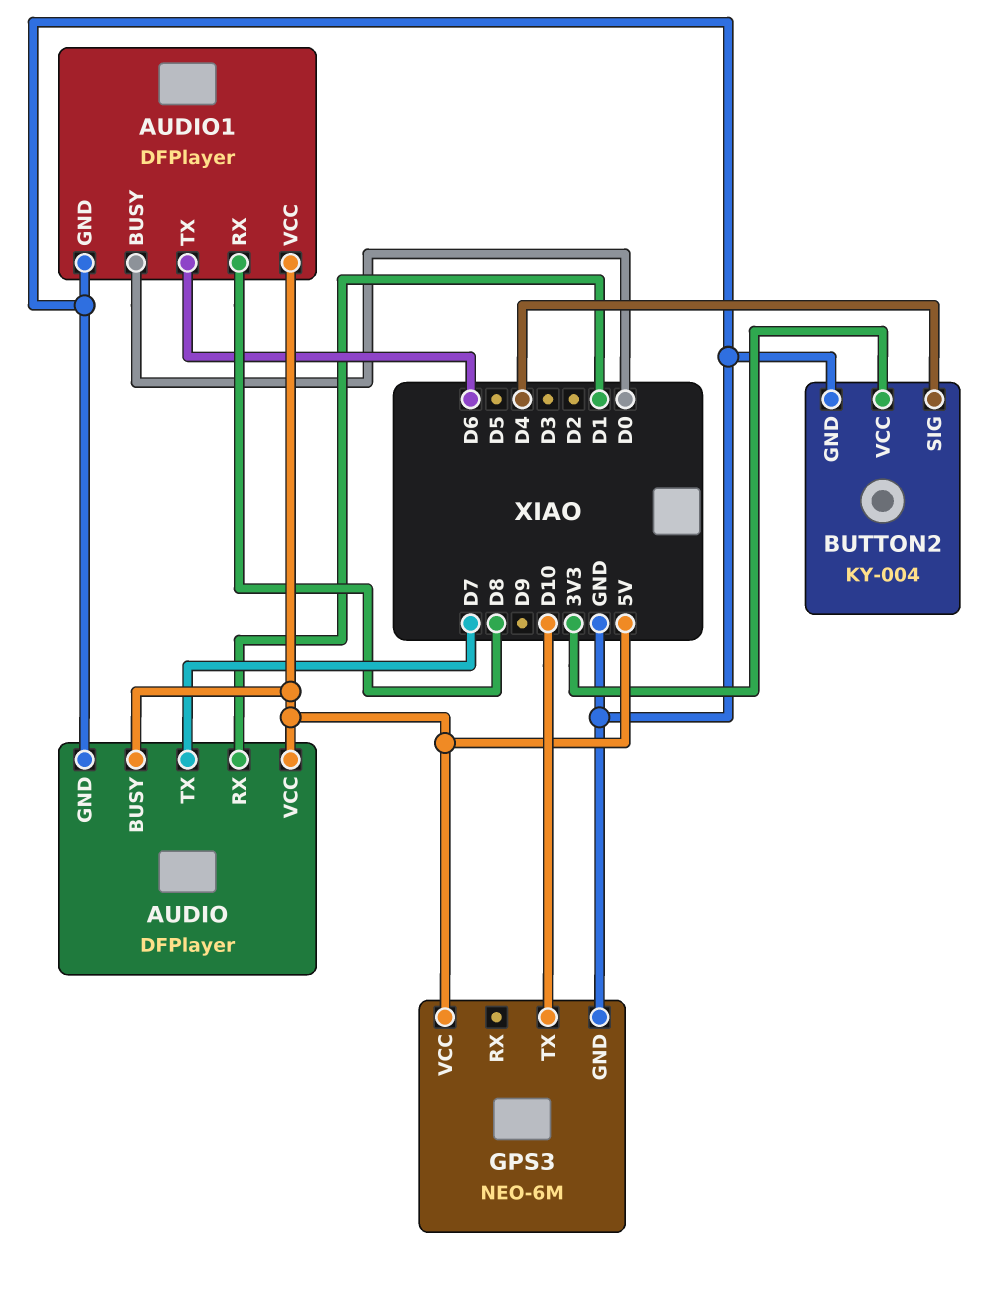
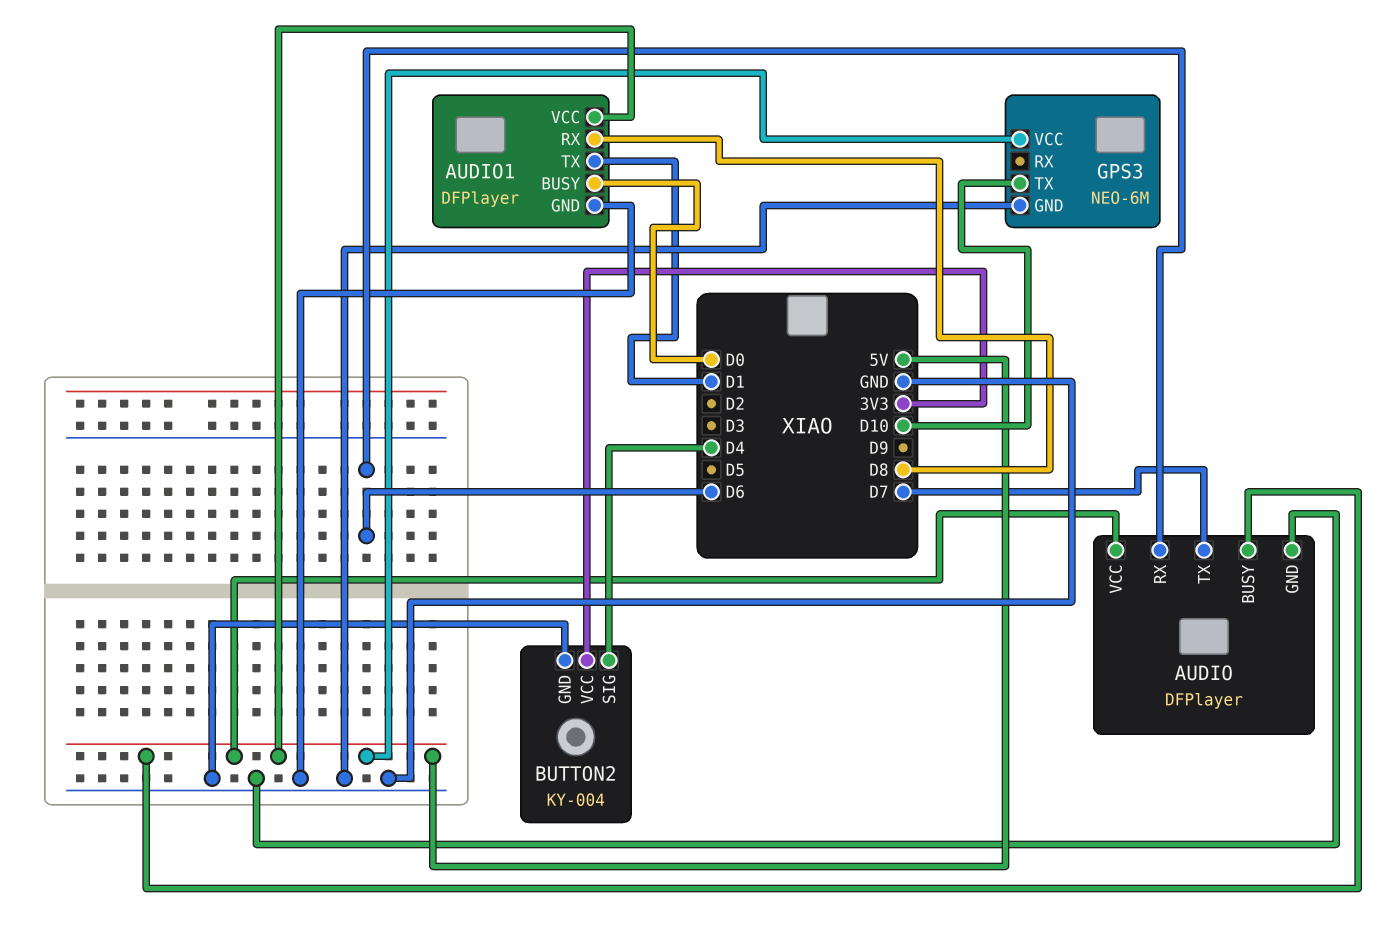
AUDIO pin RX: D1 -> D6
AUDIO1 pin TX: D6 -> D1

